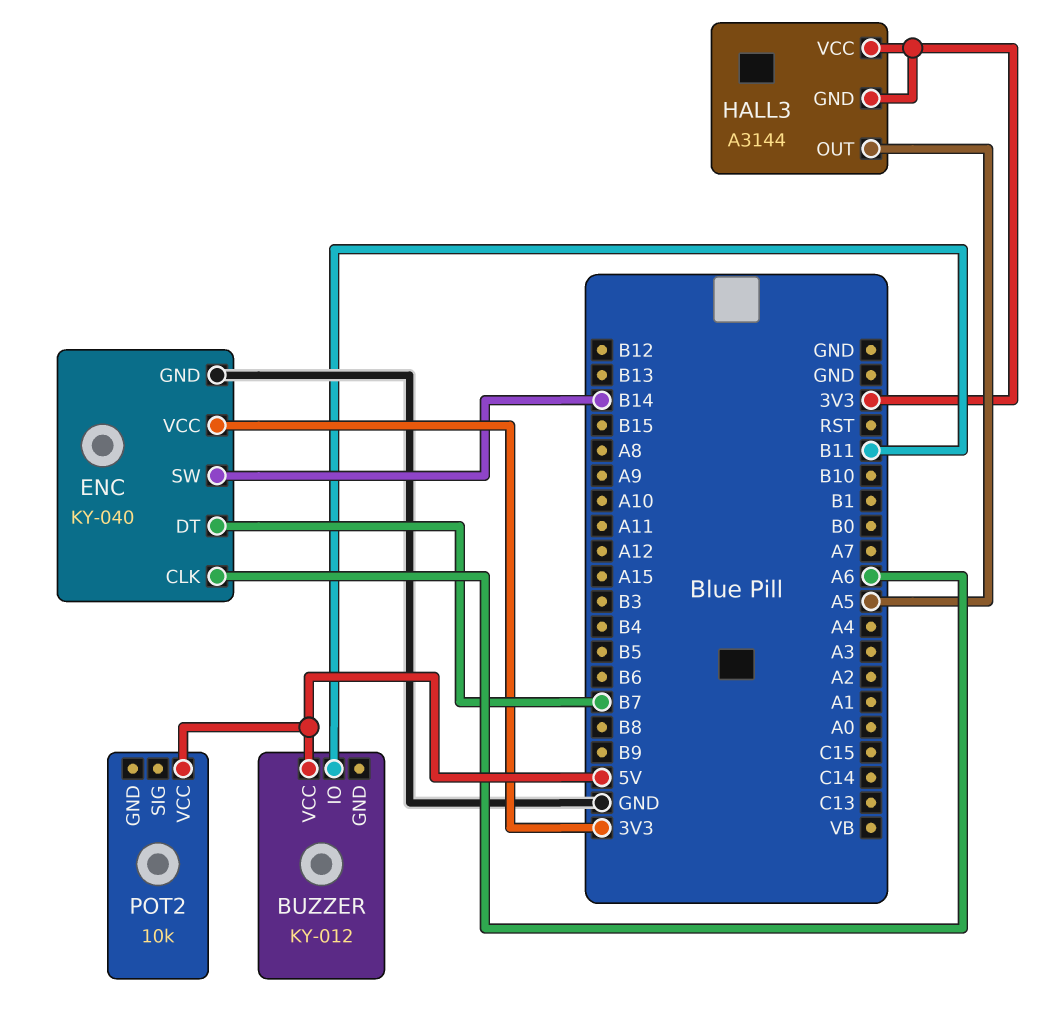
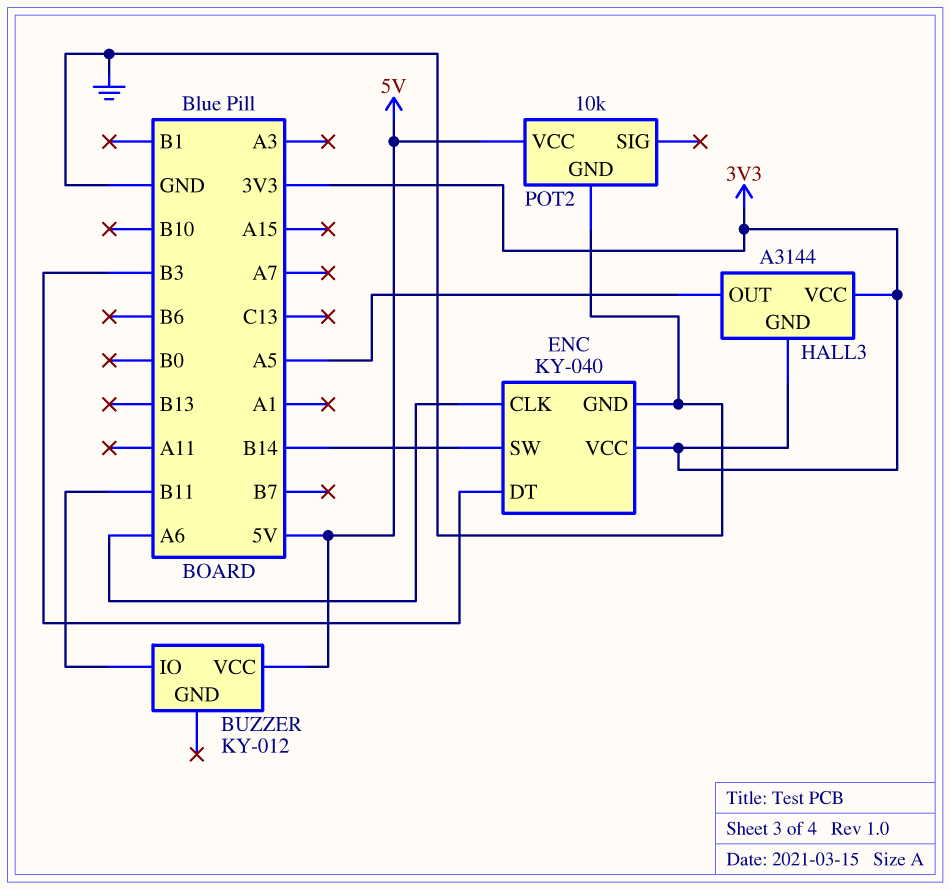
ENC pin DT: B7 -> B3
POT2 pin GND: none -> GND

